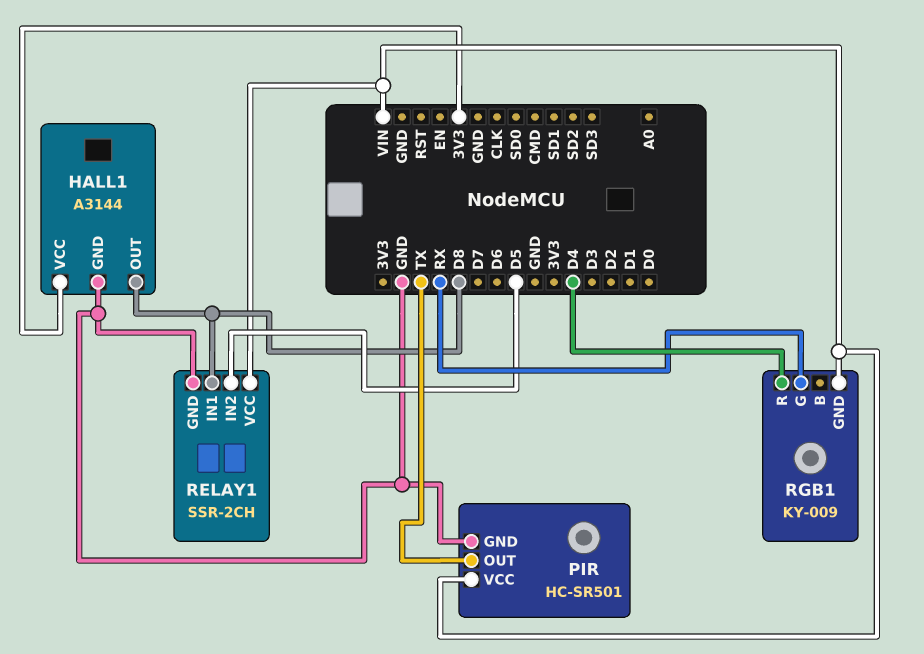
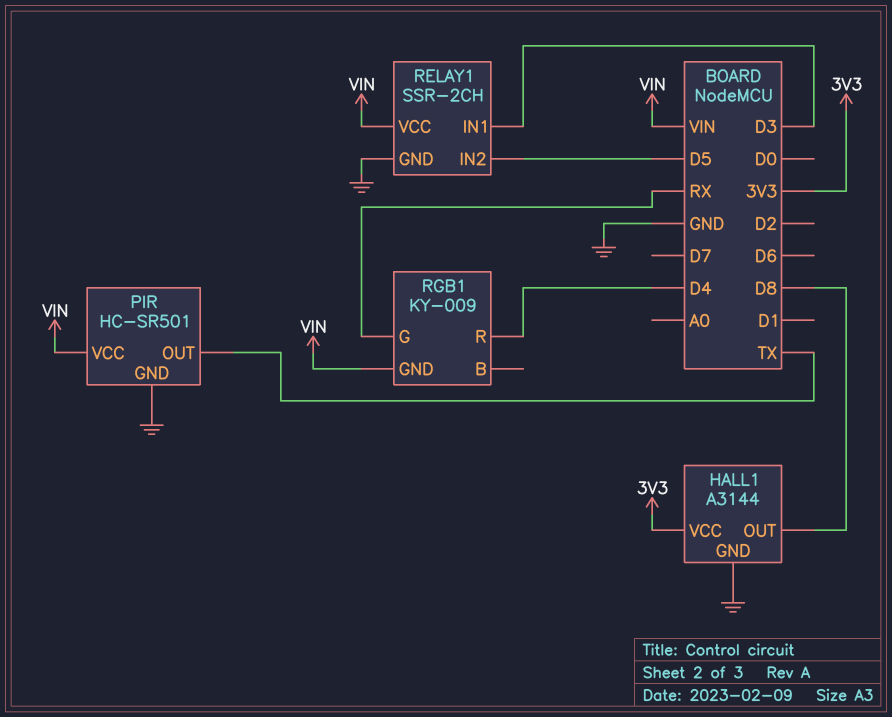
RELAY1 pin IN1: D8 -> D3

